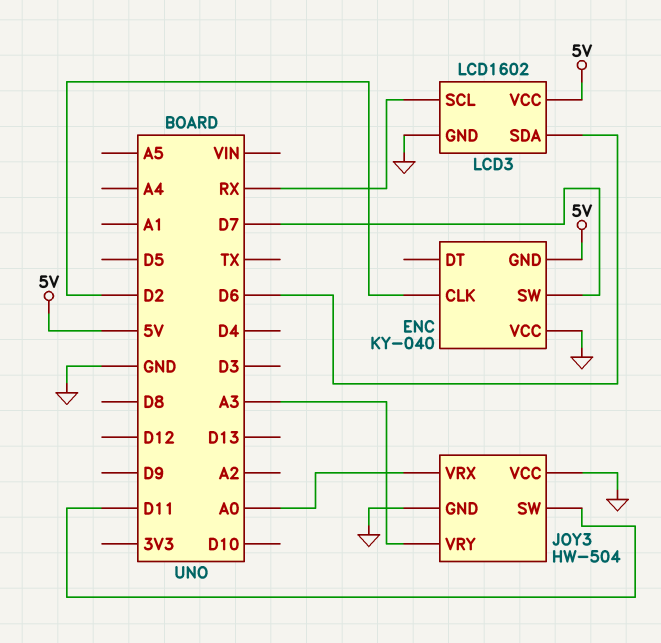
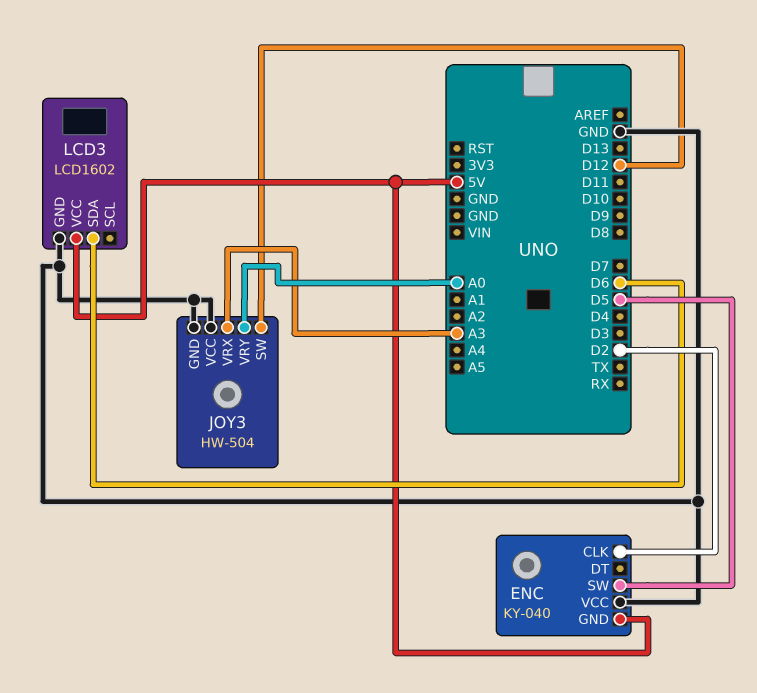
ENC pin SW: D7 -> D5
JOY3 pin SW: D11 -> D12
JOY3 pin VRX: A0 -> A3
JOY3 pin VRY: A3 -> A0
LCD3 pin SCL: RX -> none

